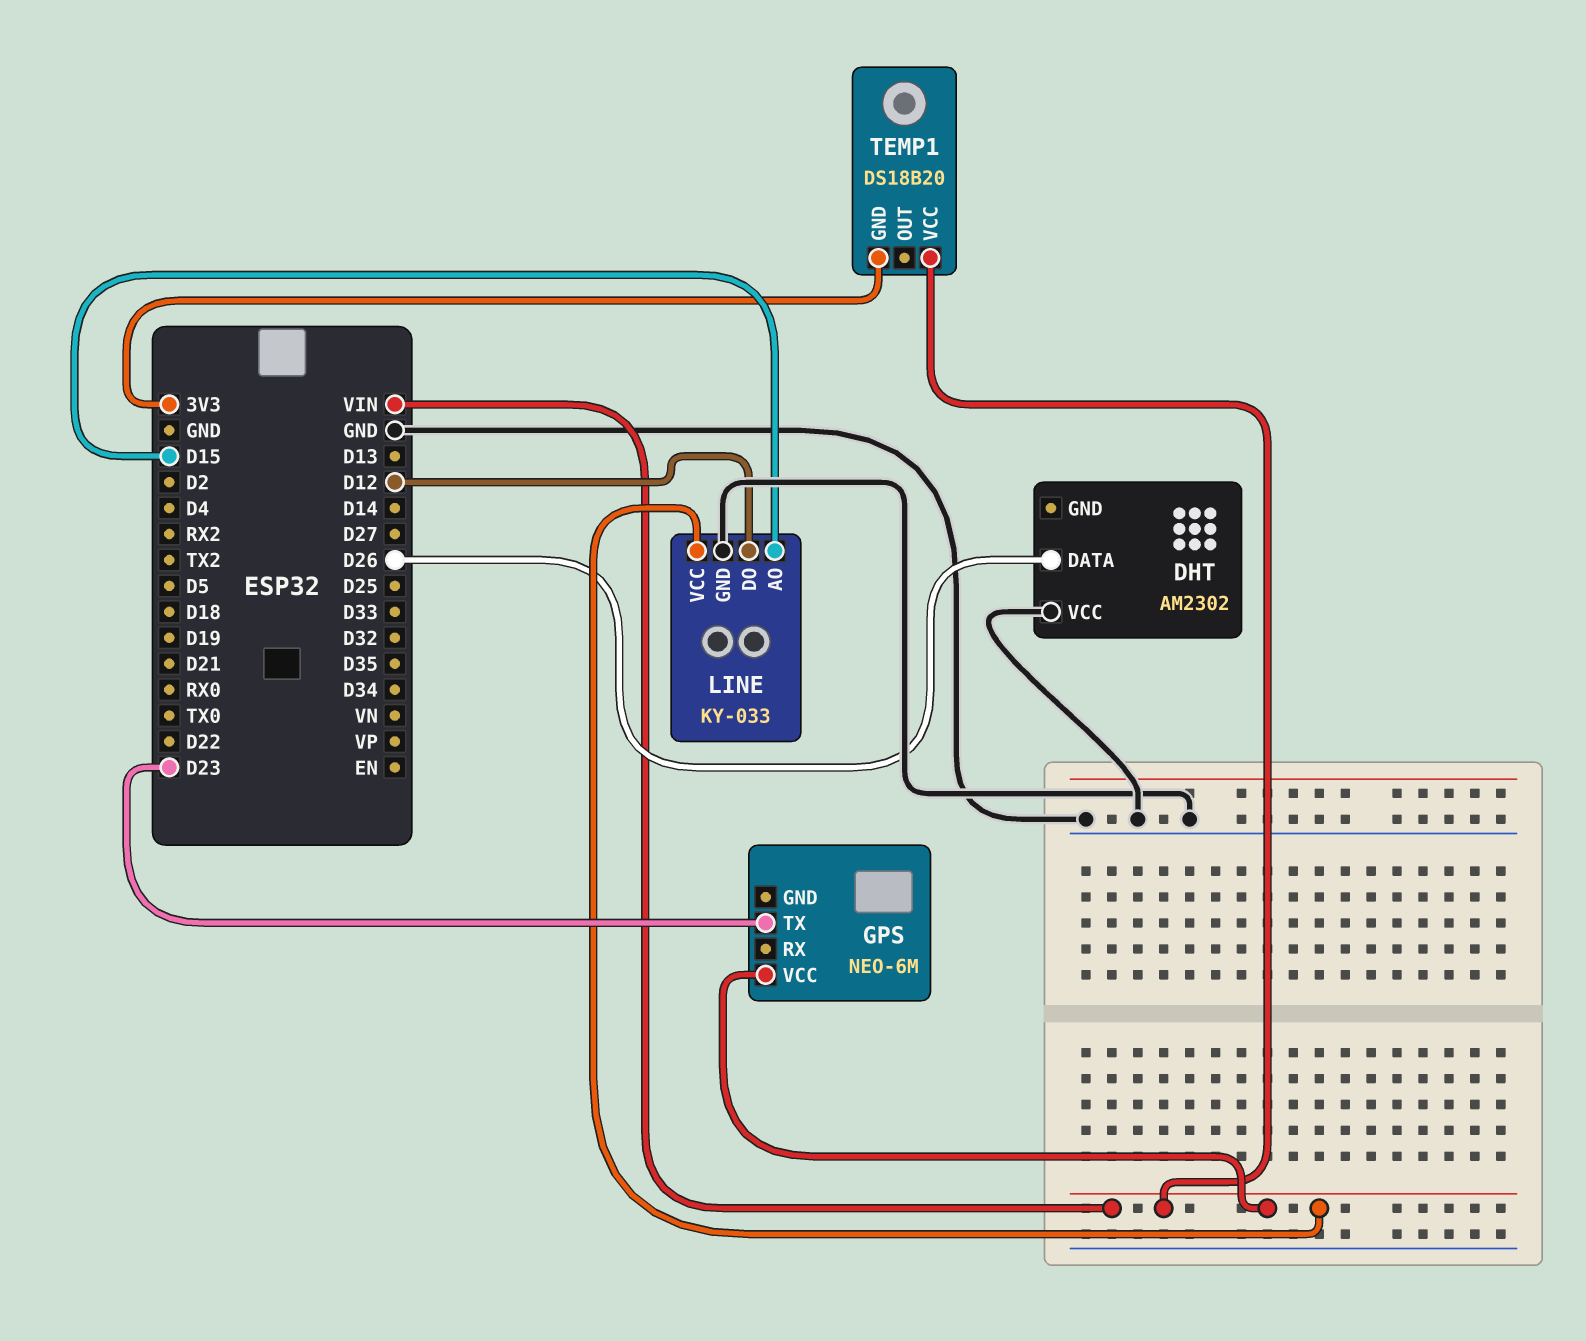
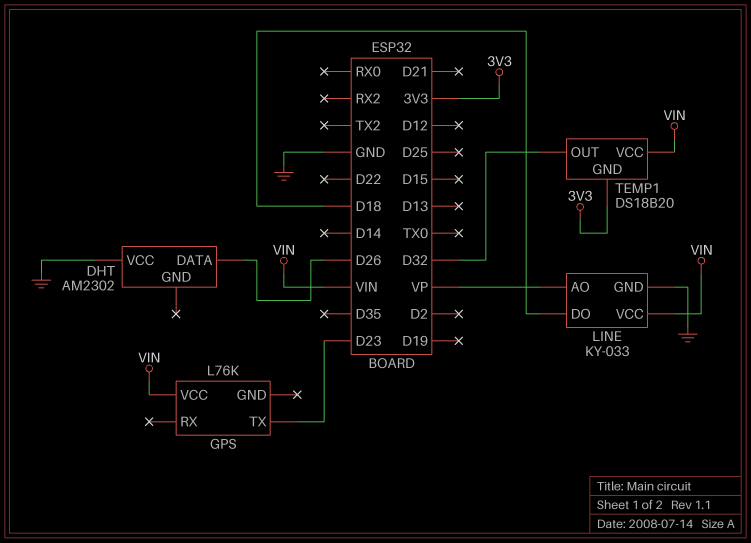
GPS: NEO-6M -> L76K
LINE pin AO: D15 -> VP
LINE pin DO: D12 -> D18
TEMP1 pin OUT: none -> D32

